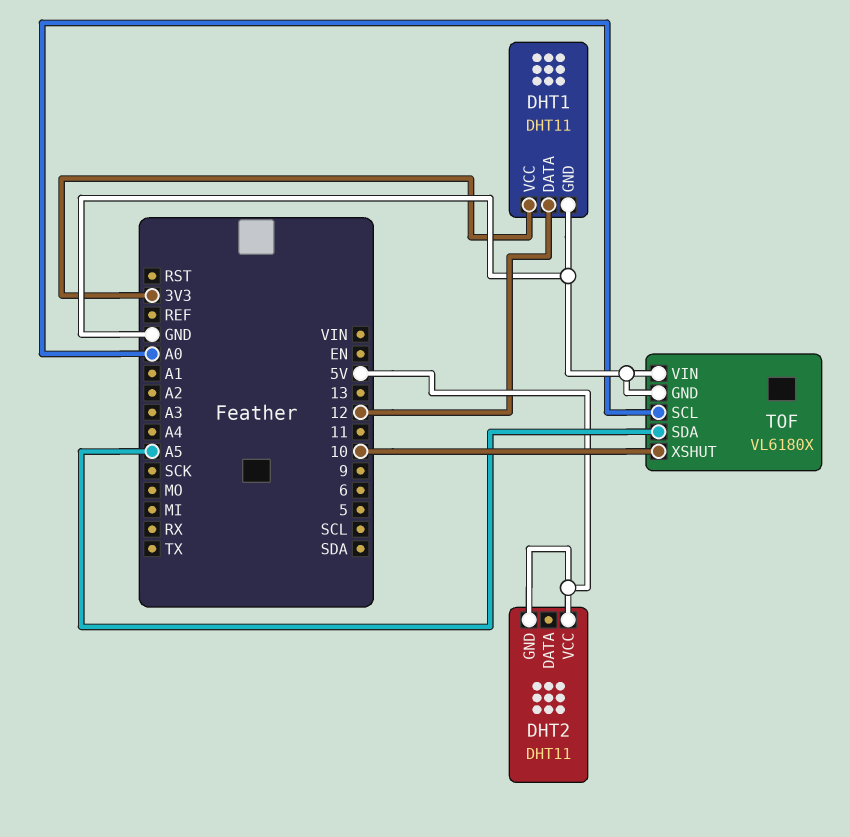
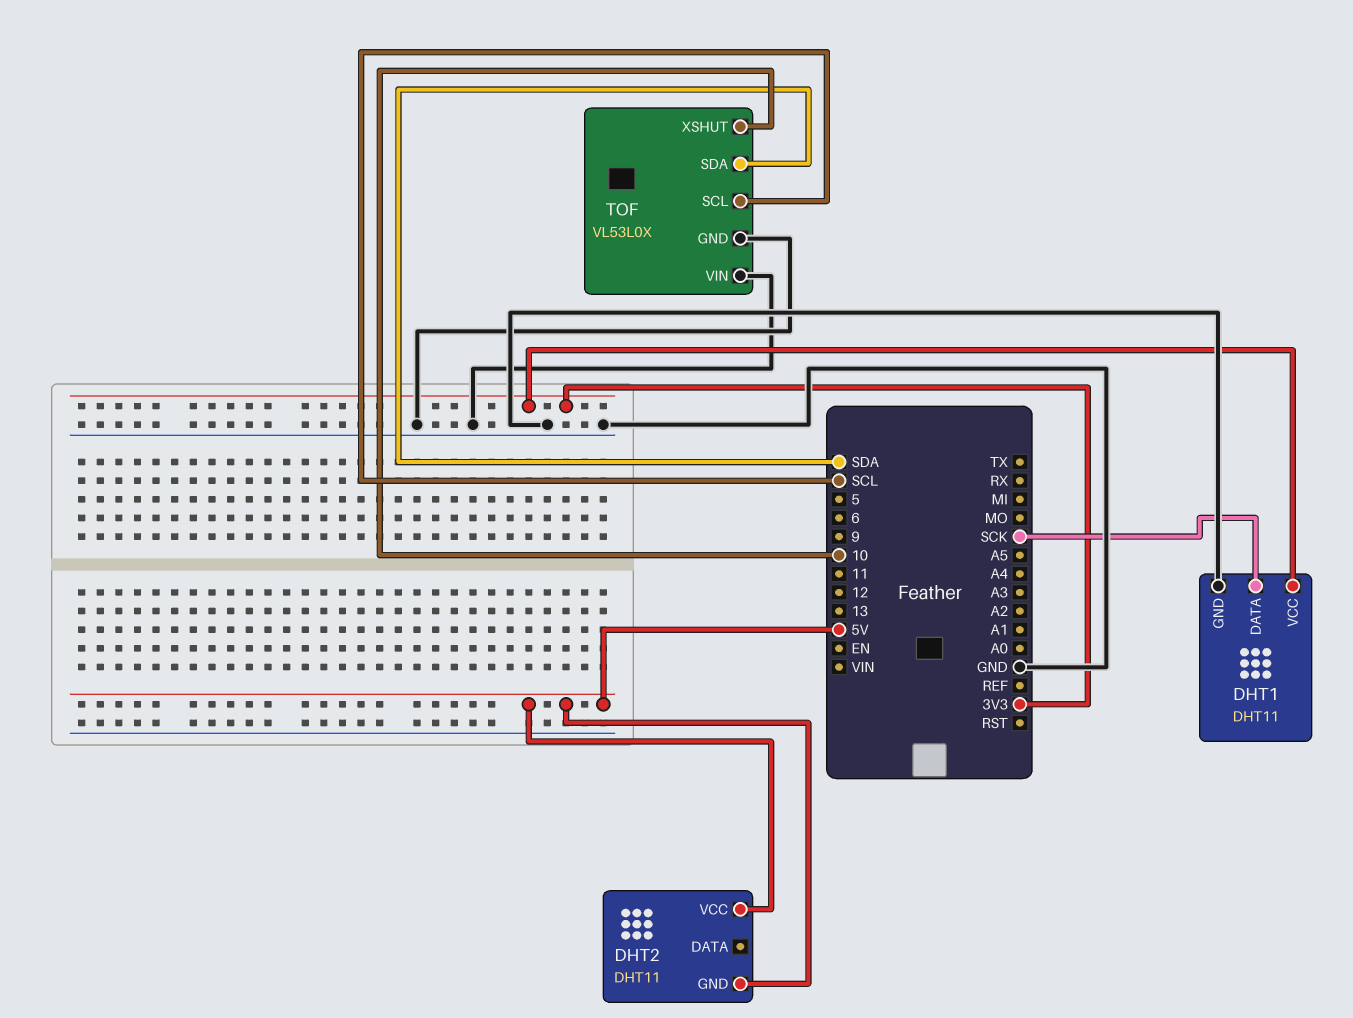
DHT1 pin DATA: 12 -> SCK
TOF: VL6180X -> VL53L0X
TOF pin SCL: A0 -> SCL
TOF pin SDA: A5 -> SDA

